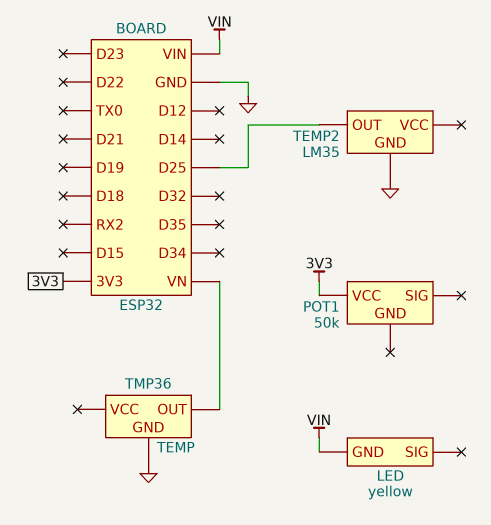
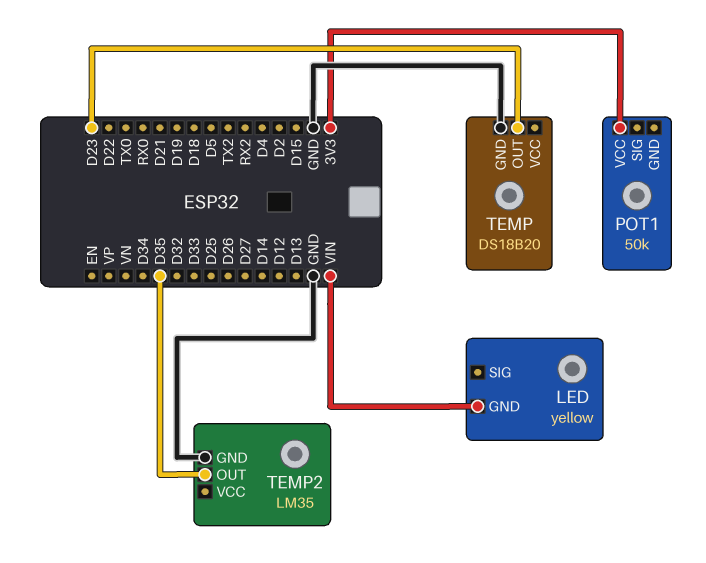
TEMP: TMP36 -> DS18B20
TEMP pin OUT: VN -> D23
TEMP2 pin OUT: D25 -> D35

